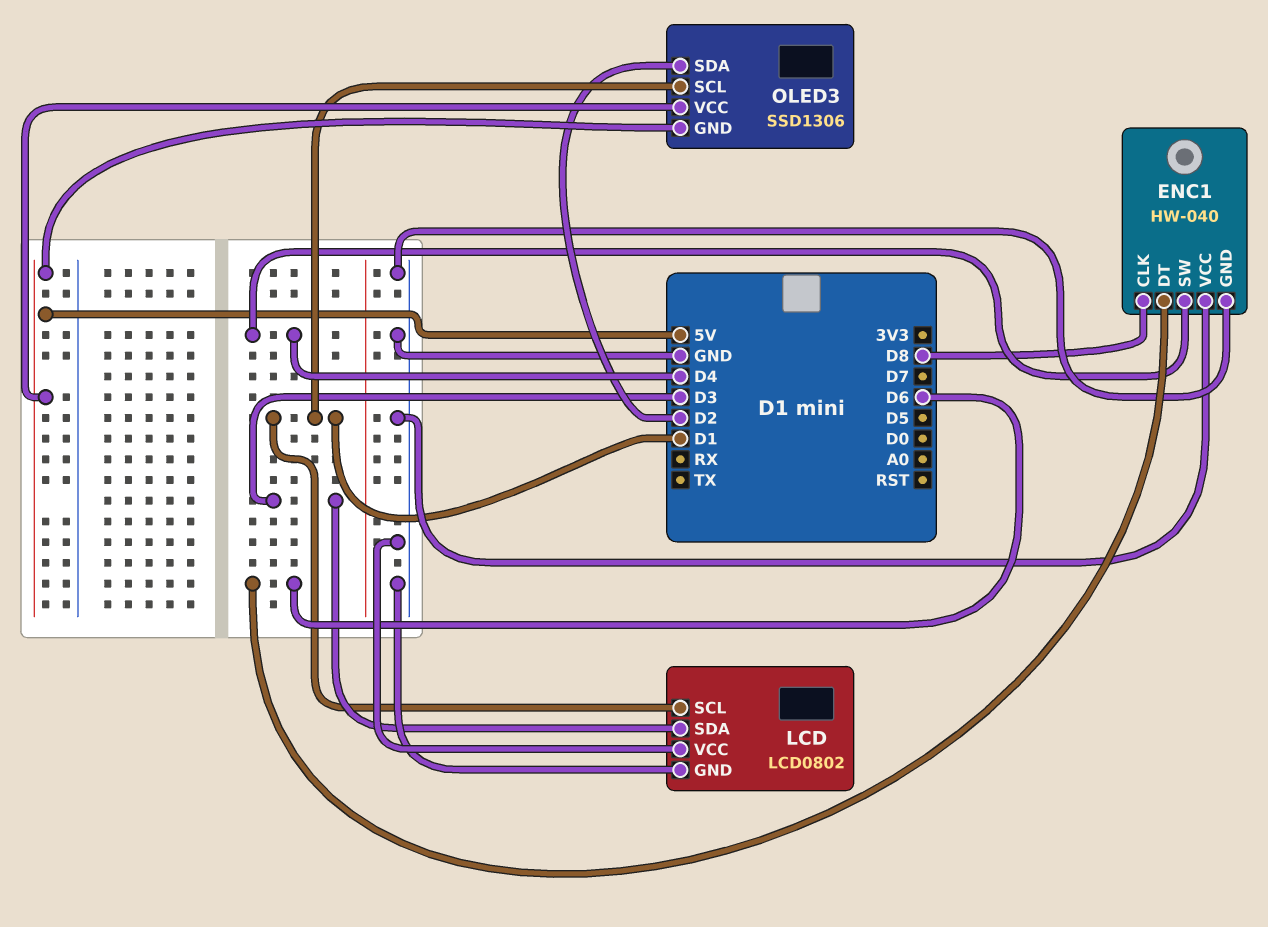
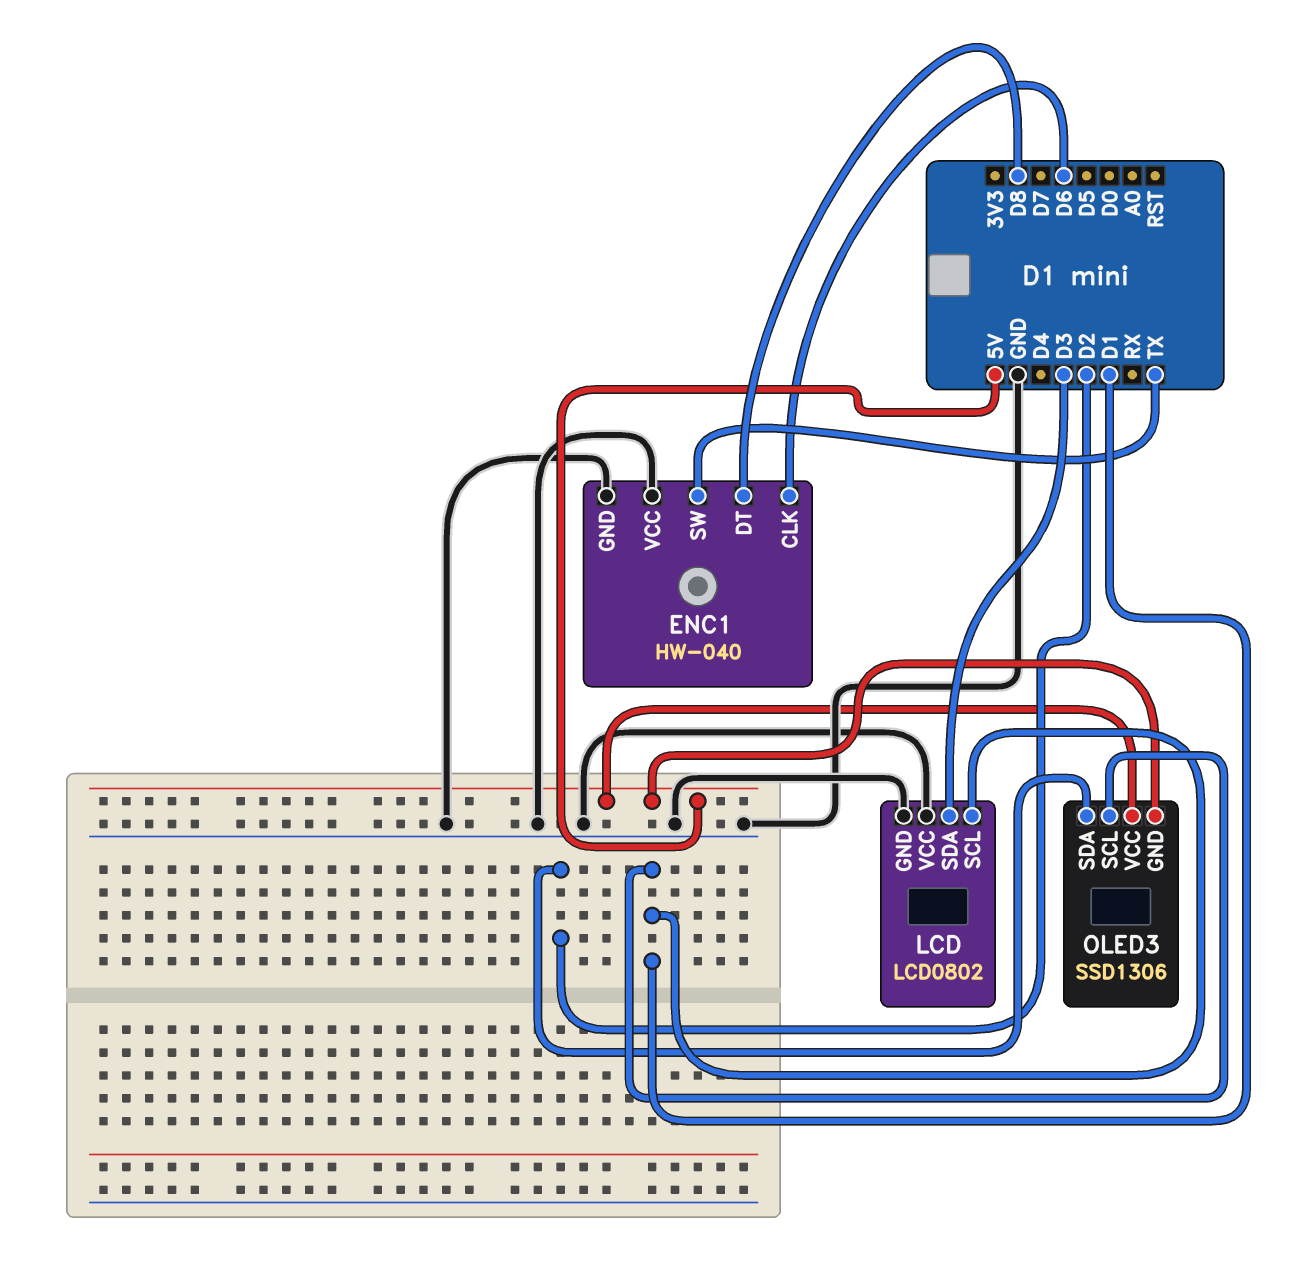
ENC1 pin CLK: D8 -> D6
ENC1 pin DT: D6 -> D8
ENC1 pin SW: D4 -> TX

